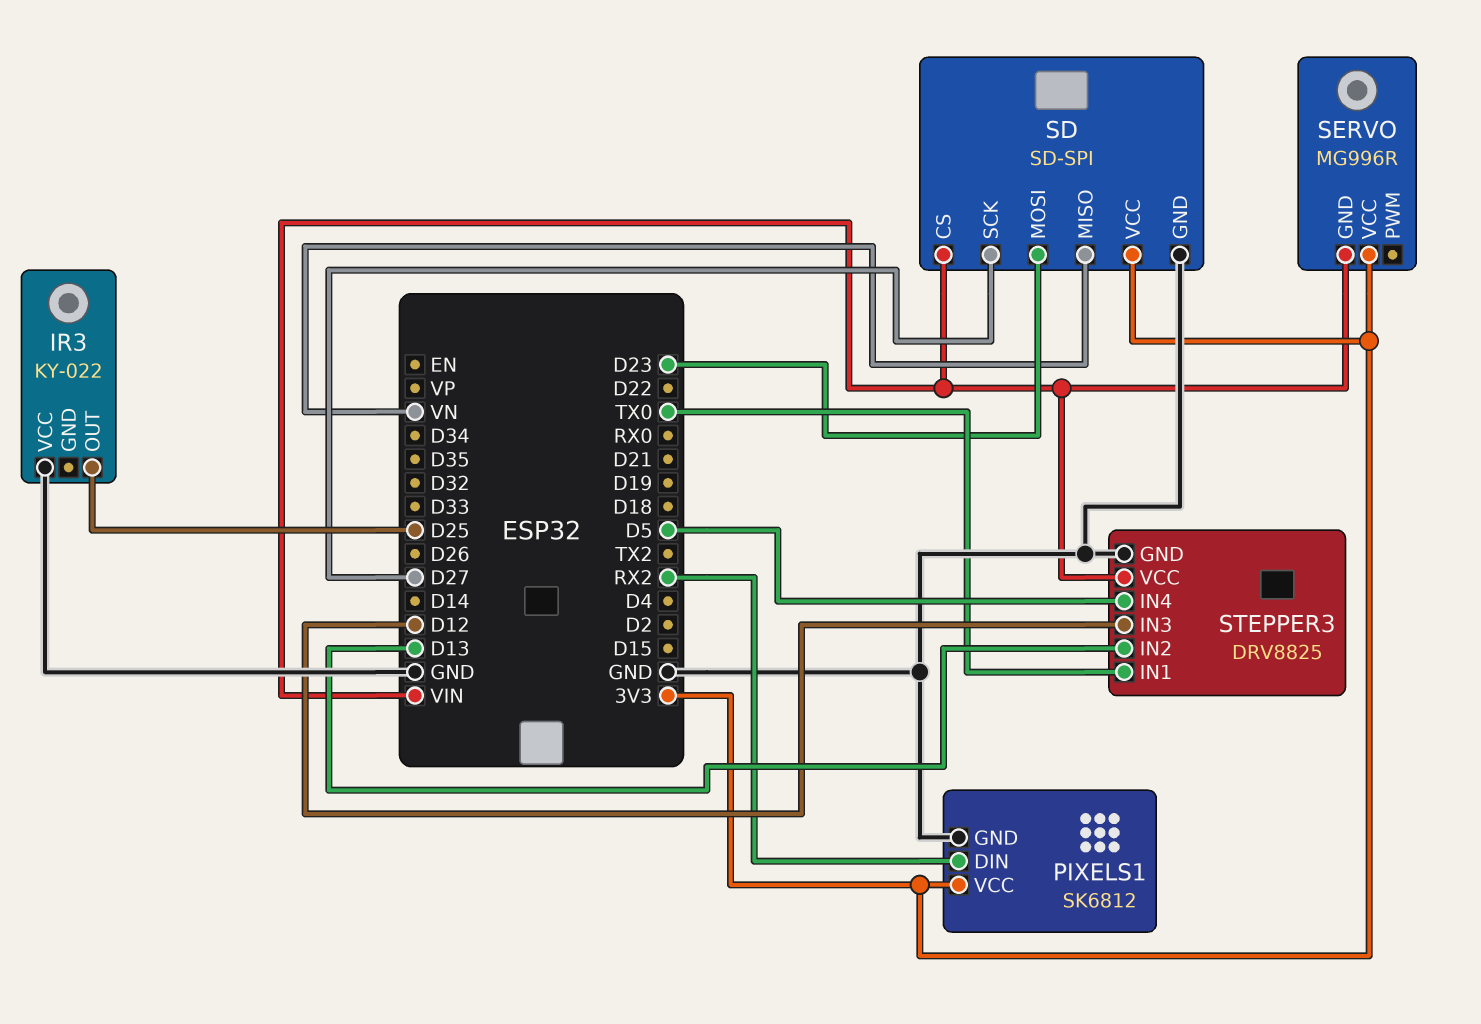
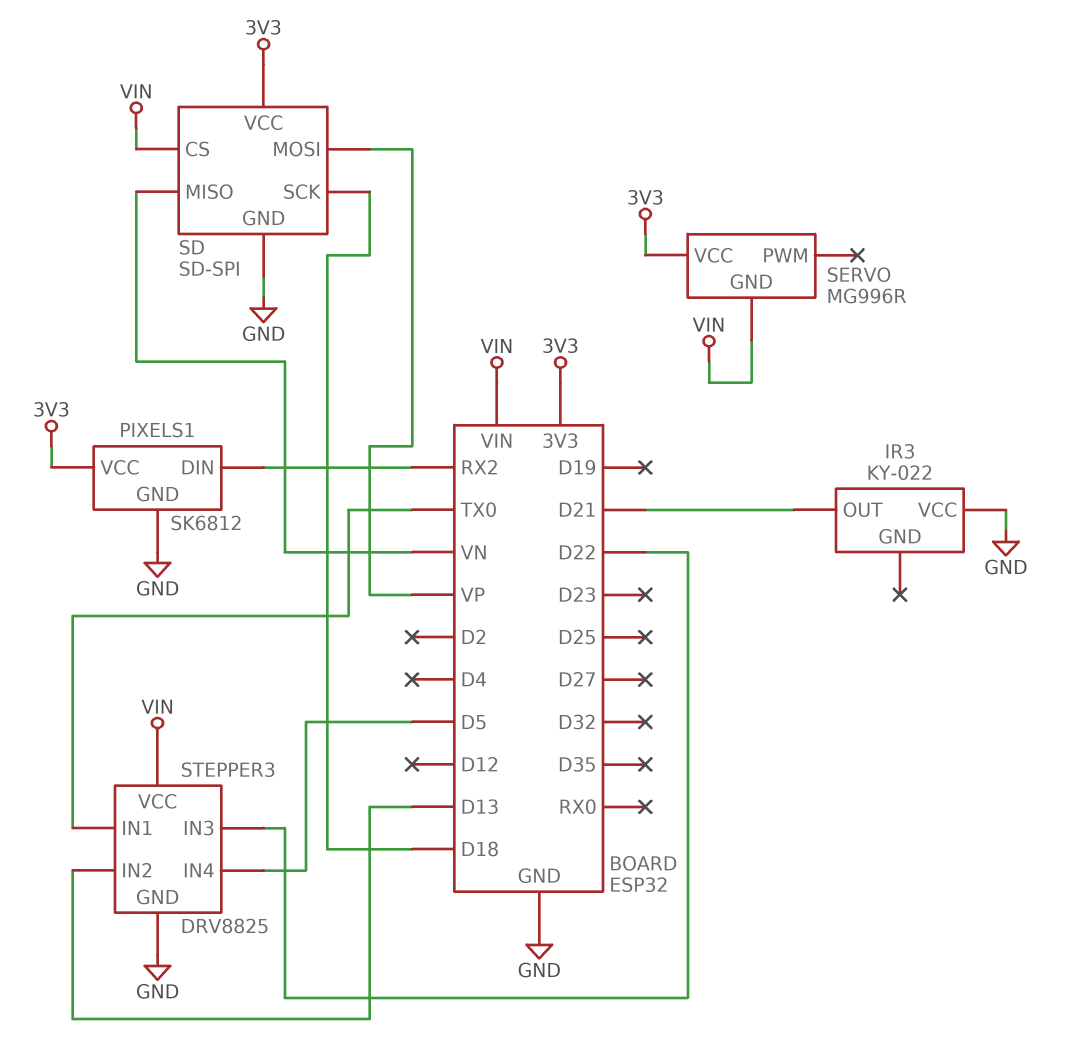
IR3 pin OUT: D25 -> D21
SD pin MOSI: D23 -> VP
SD pin SCK: D27 -> D18
STEPPER3 pin IN3: D12 -> D22

